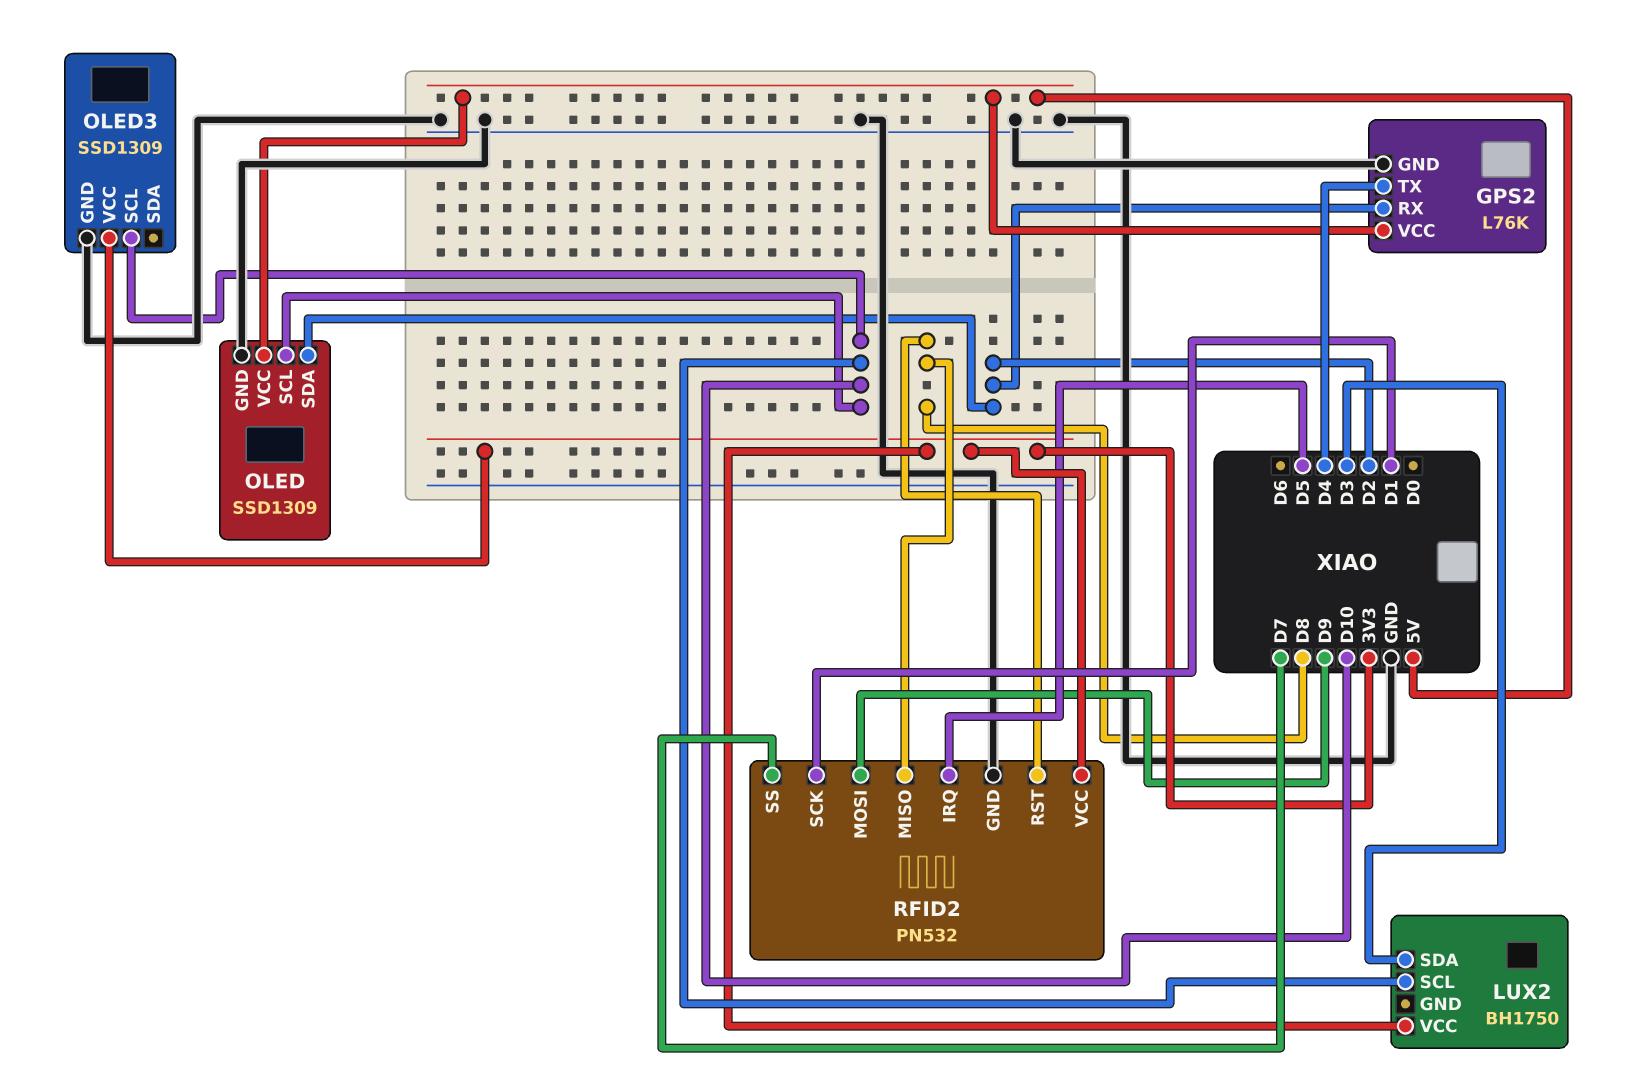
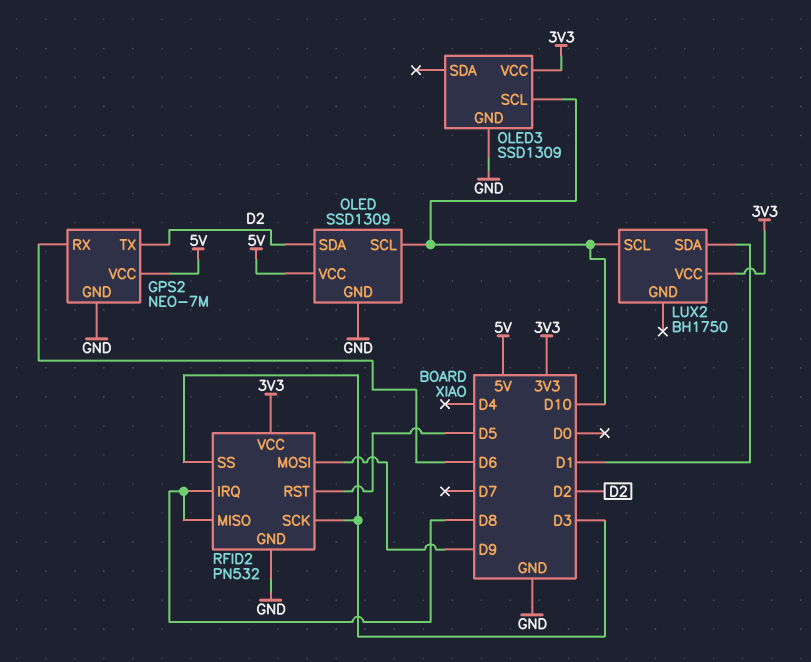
GPS2: L76K -> NEO-7M
GPS2 pin RX: D2 -> D6
GPS2 pin TX: D4 -> D2
LUX2 pin SDA: D3 -> D1
RFID2 pin IRQ: D5 -> D8
RFID2 pin RST: D8 -> D5
RFID2 pin SCK: D1 -> D3
RFID2 pin SS: D7 -> D3

